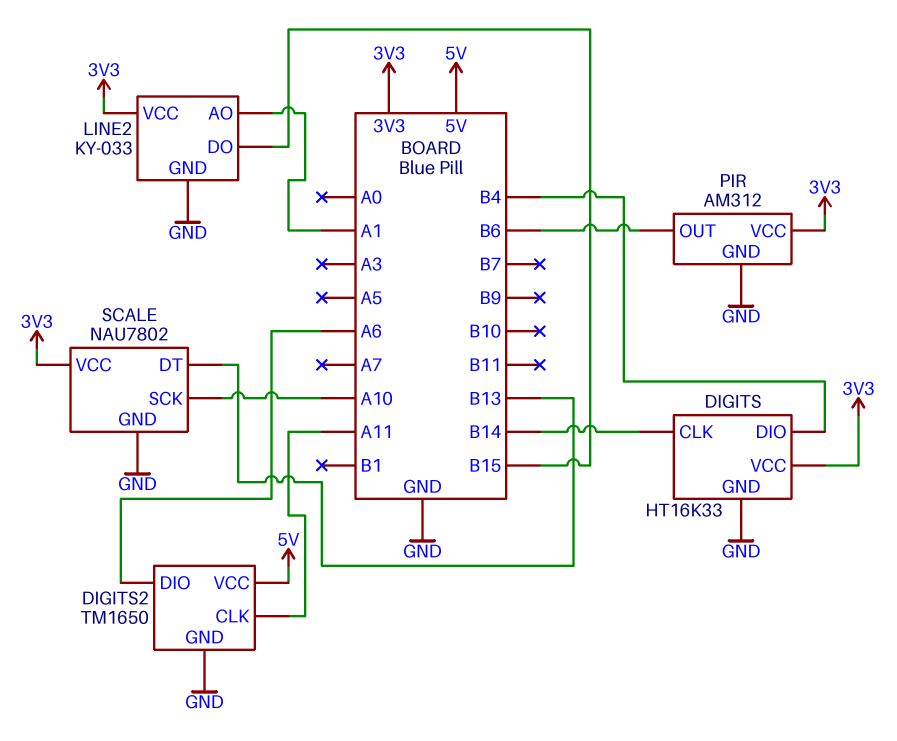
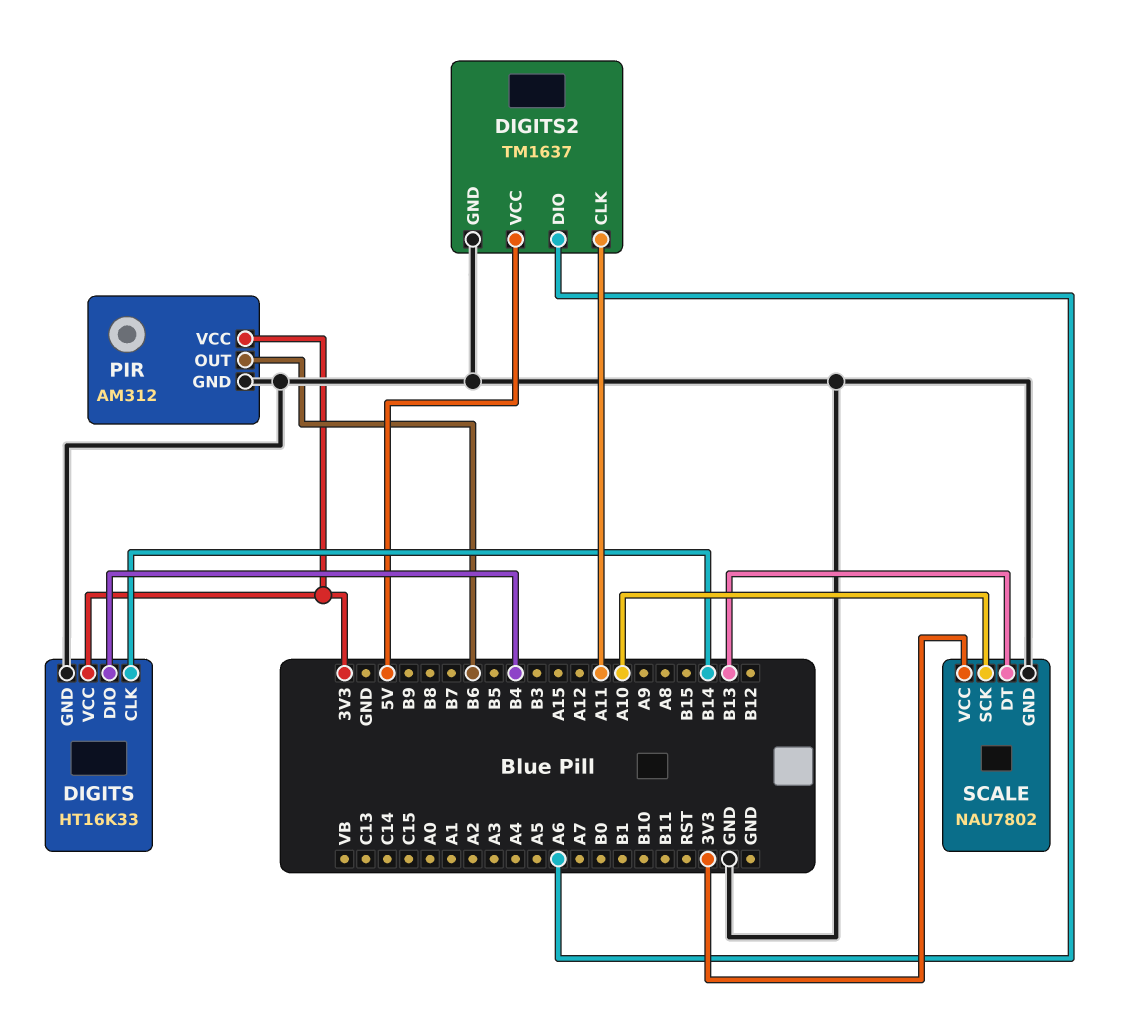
DIGITS2: TM1650 -> TM1637
LINE2: KY-033 -> none
LINE2 pin AO: A1 -> none
LINE2 pin DO: B15 -> none
LINE2 pin GND: GND -> none
LINE2 pin VCC: 3V3 -> none

